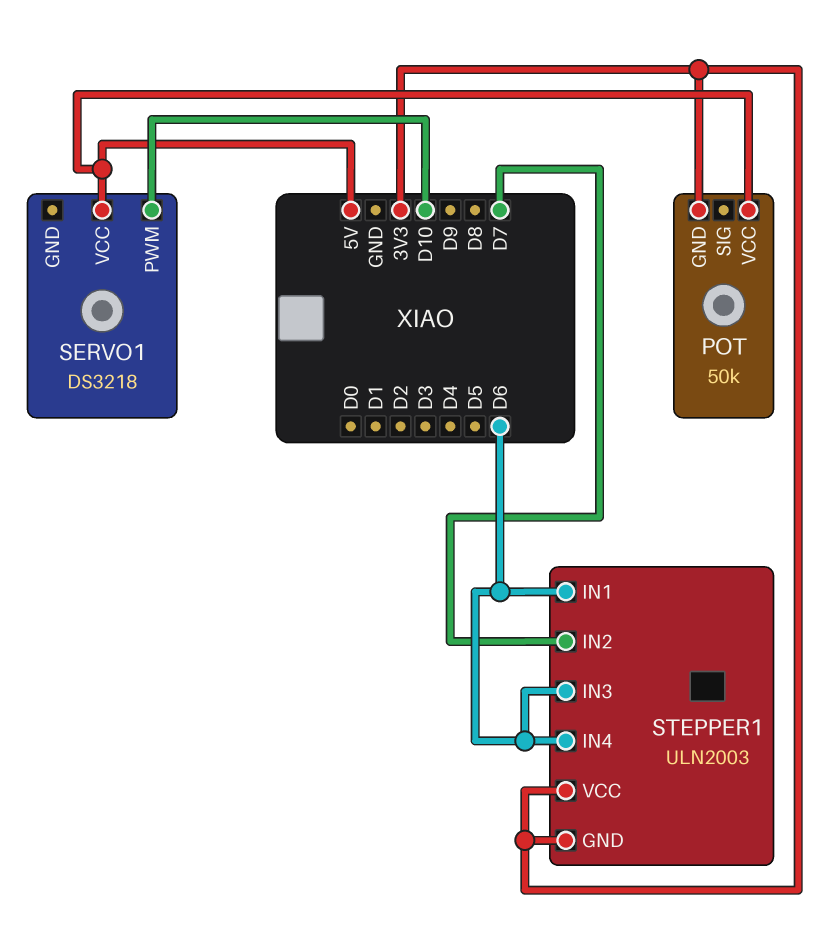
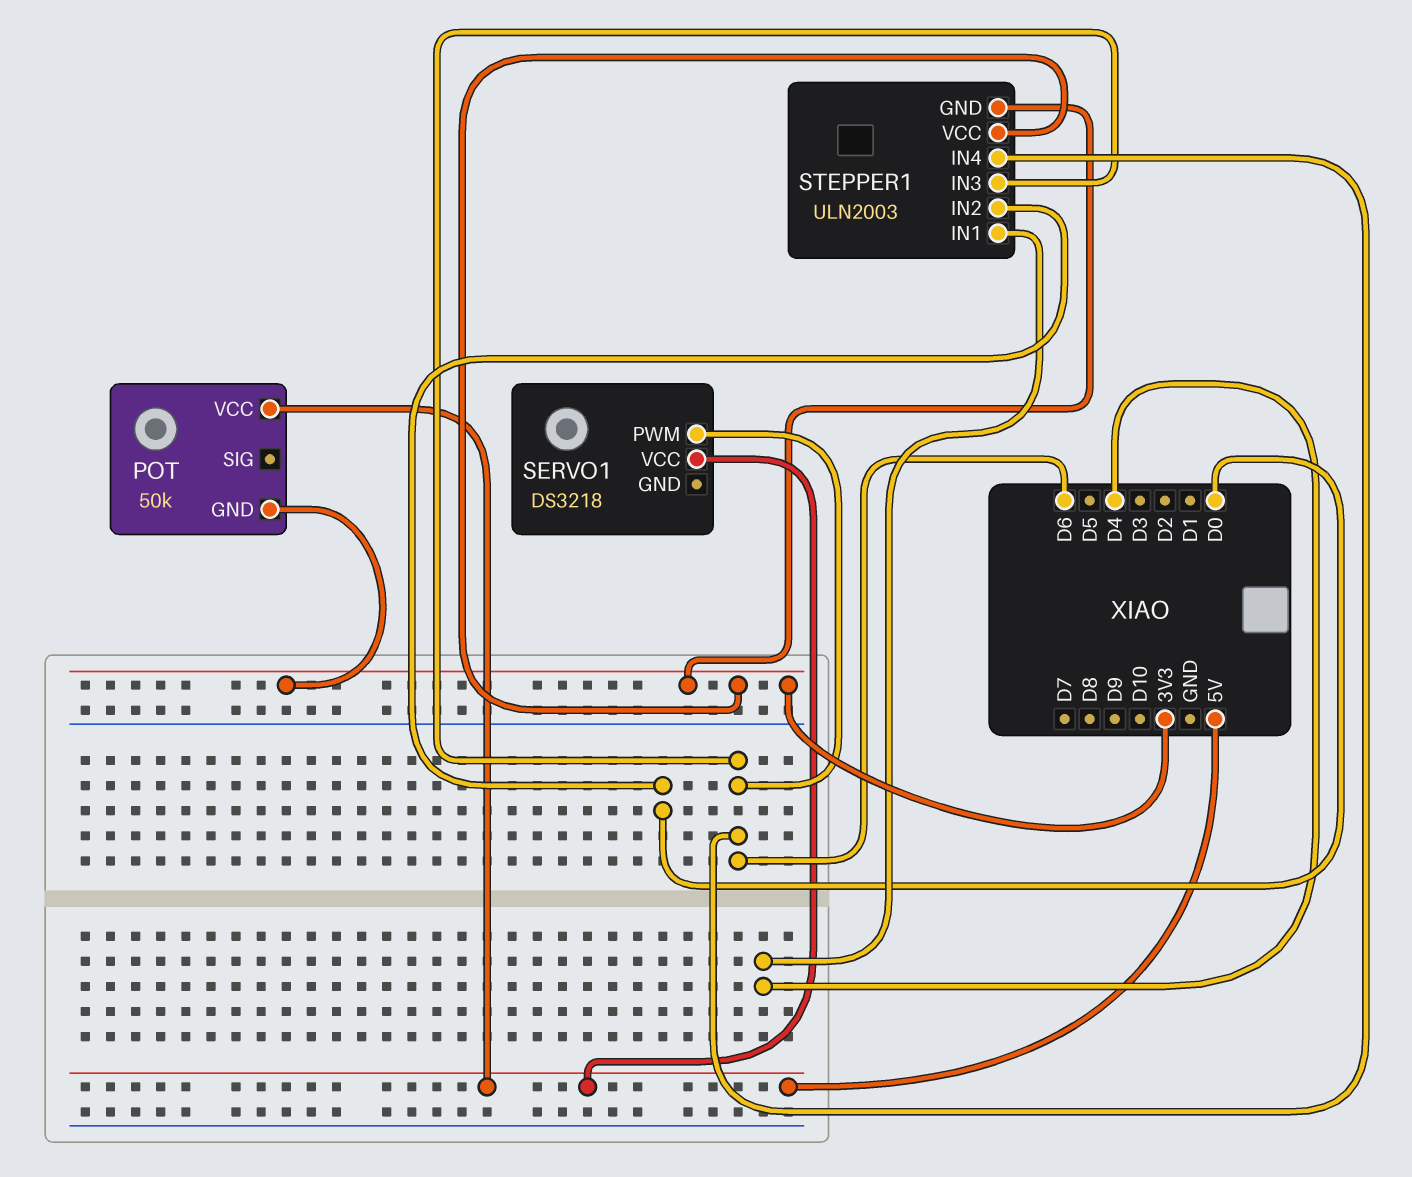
SERVO1 pin PWM: D10 -> D6
STEPPER1 pin IN1: D6 -> D4
STEPPER1 pin IN2: D7 -> D0

